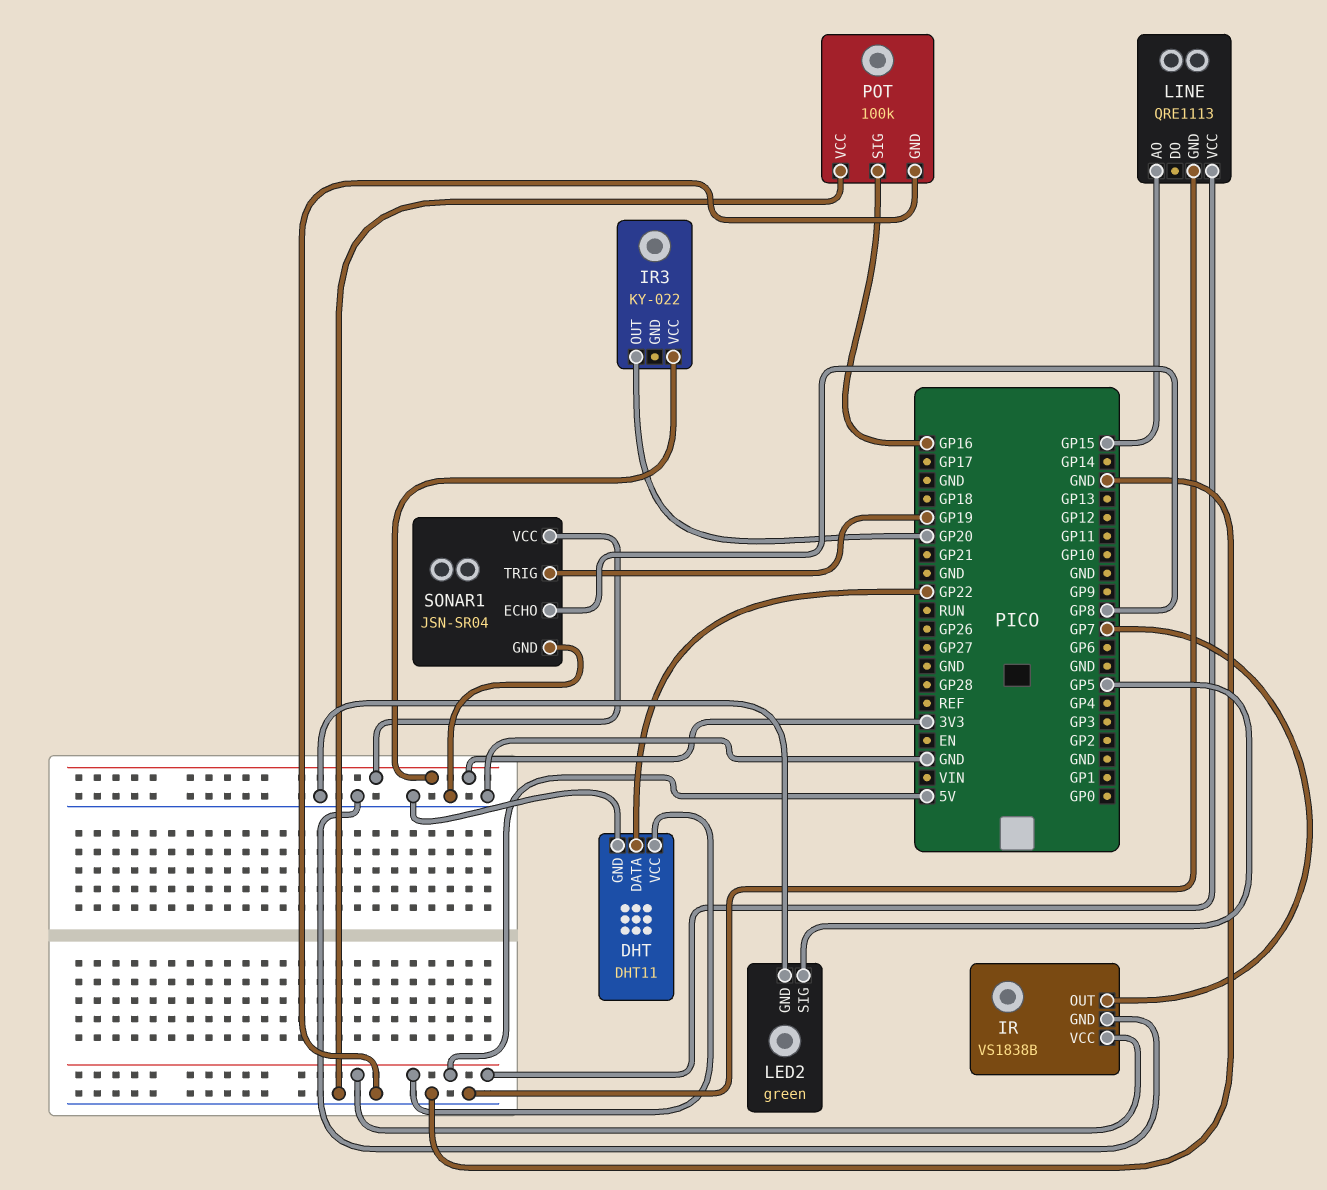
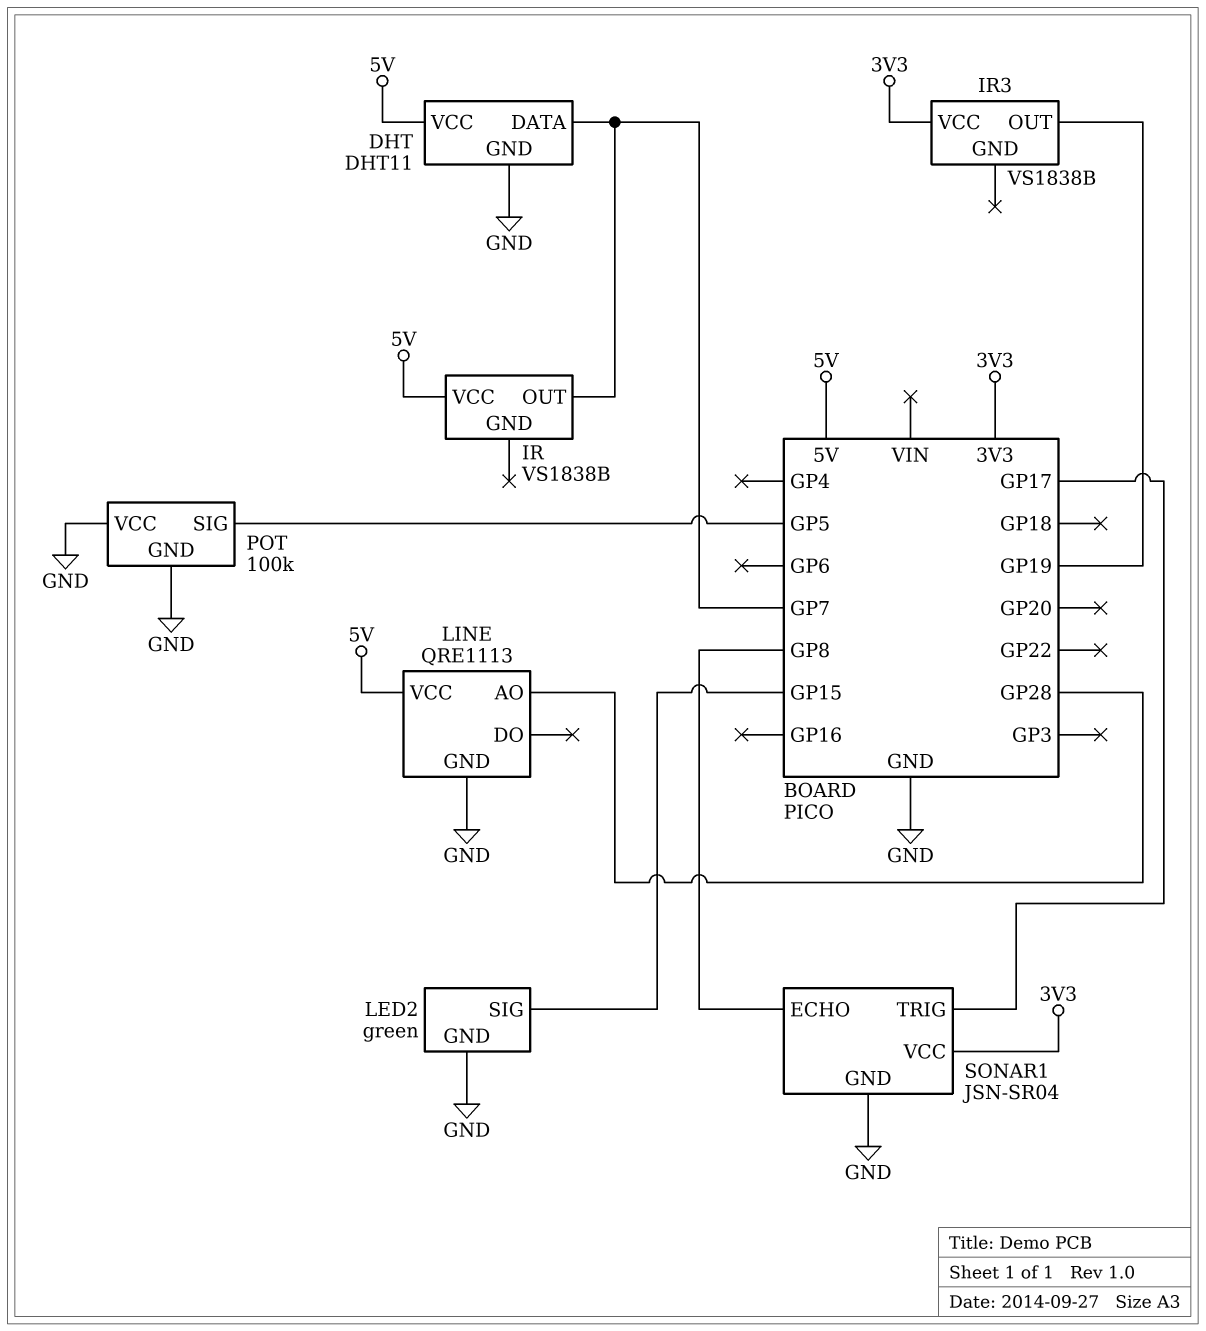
DHT pin DATA: GP22 -> GP7
IR pin GND: GND -> none
IR3: KY-022 -> VS1838B
IR3 pin OUT: GP20 -> GP19
LED2 pin SIG: GP5 -> GP15
LINE pin AO: GP15 -> GP28
POT pin SIG: GP16 -> GP5
SONAR1 pin TRIG: GP19 -> GP17

